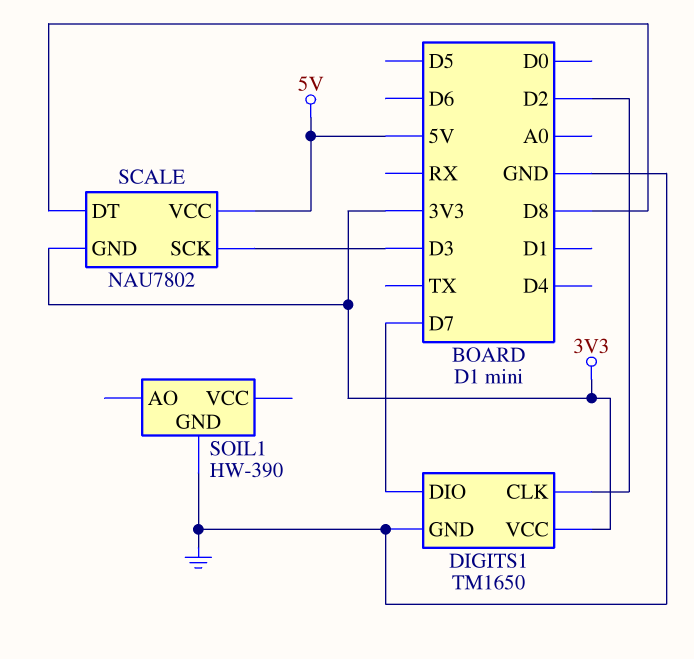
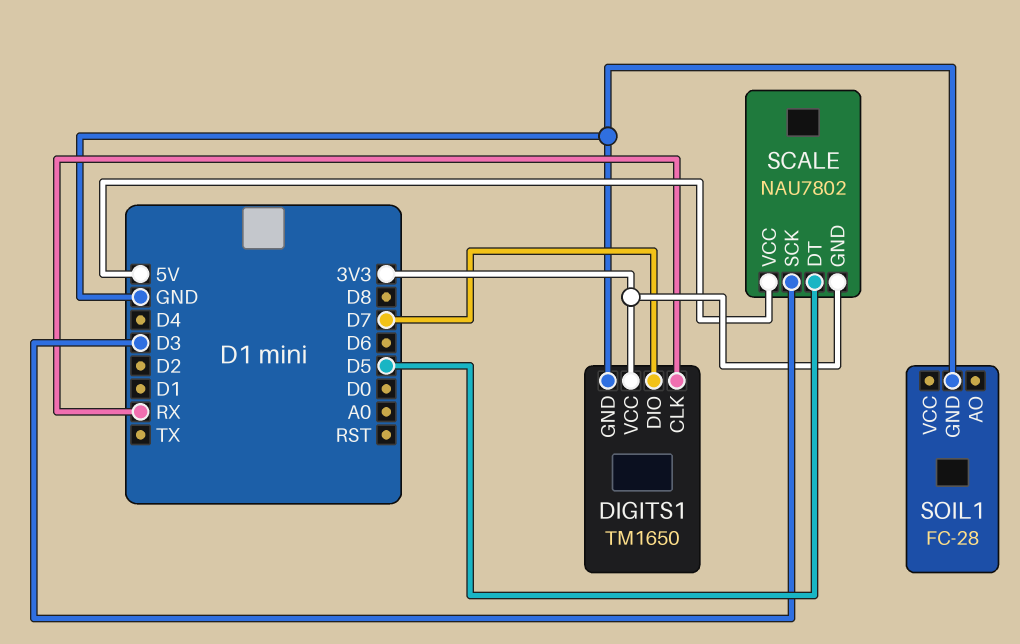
DIGITS1 pin CLK: D2 -> RX
SCALE pin DT: D8 -> D5
SOIL1: HW-390 -> FC-28

